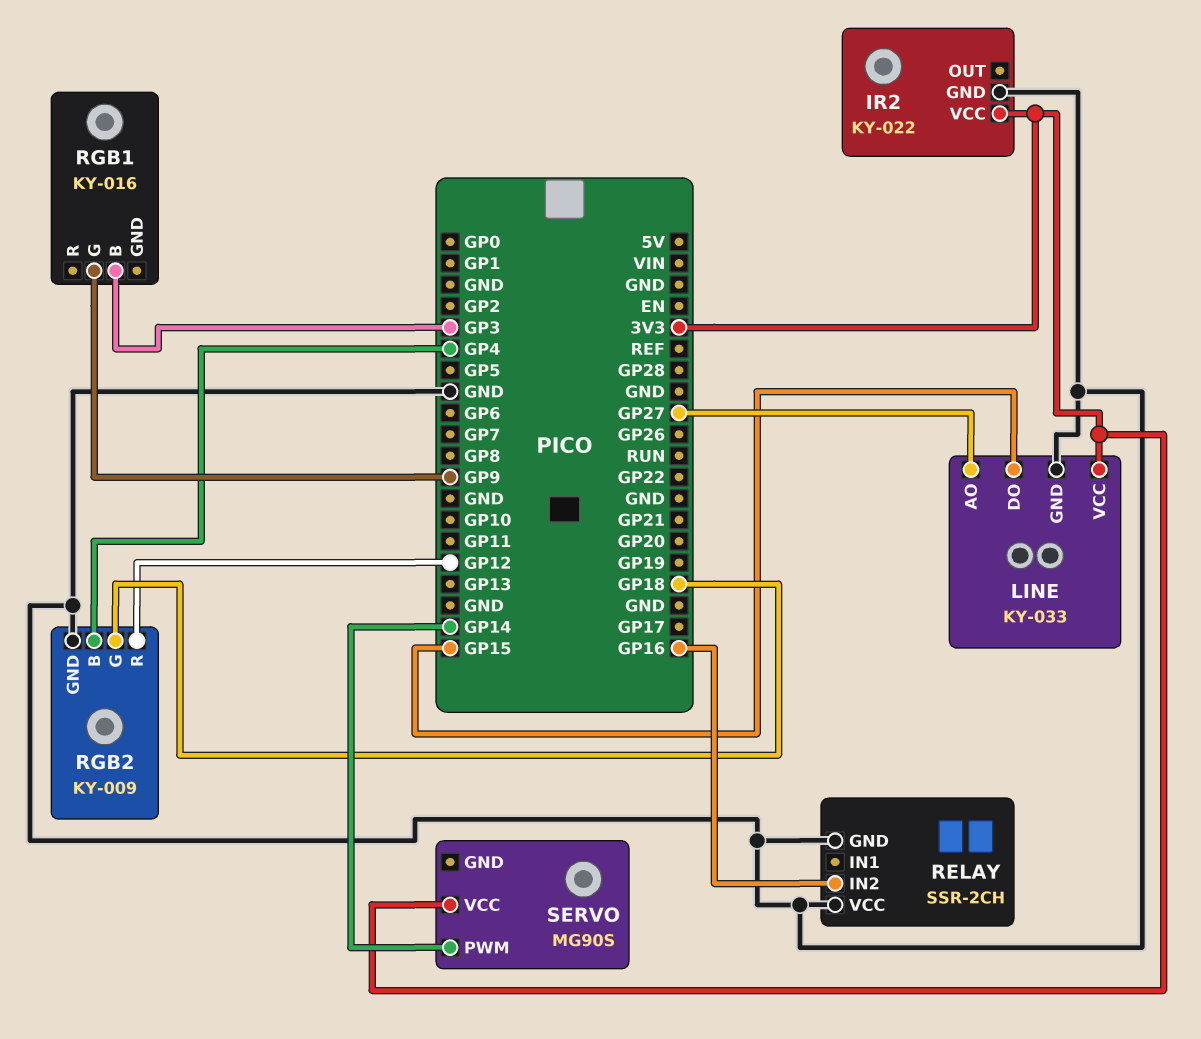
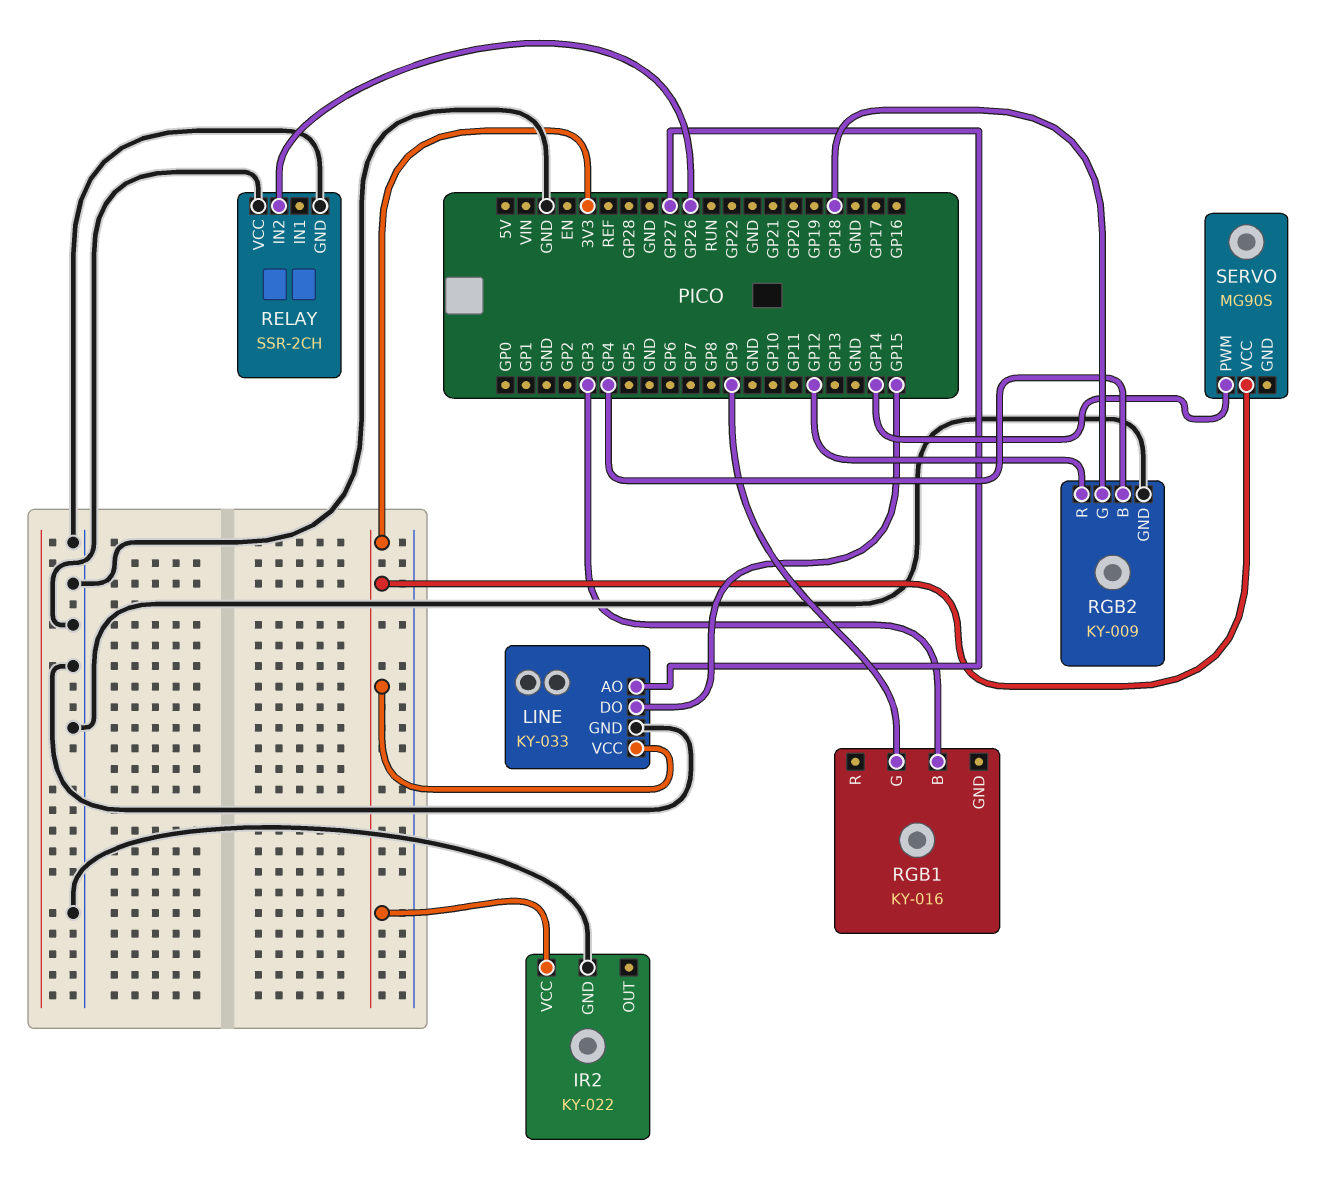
RELAY pin IN2: GP16 -> GP26

